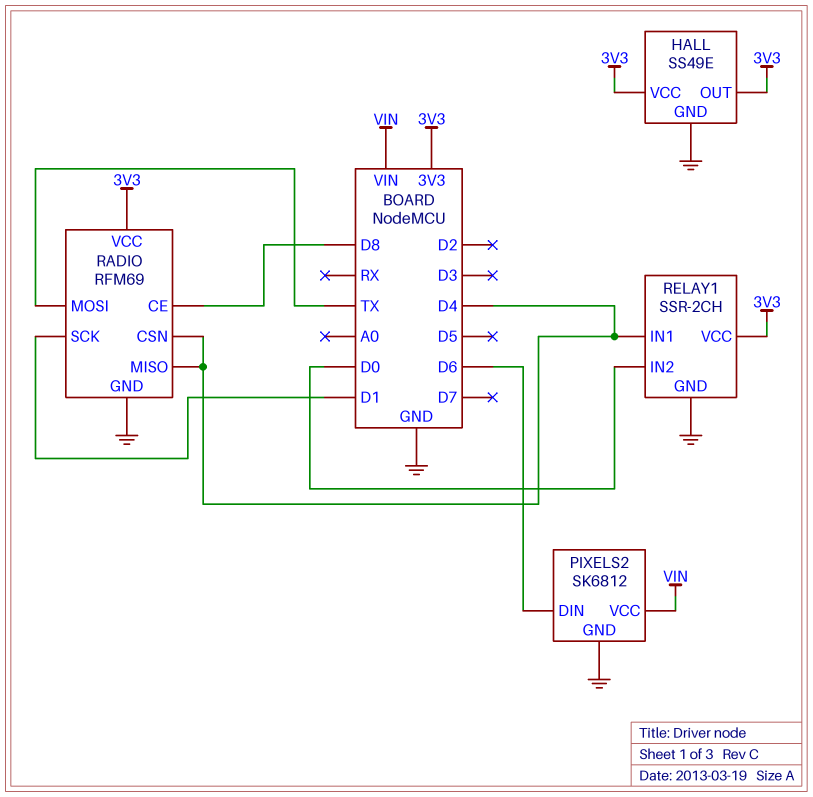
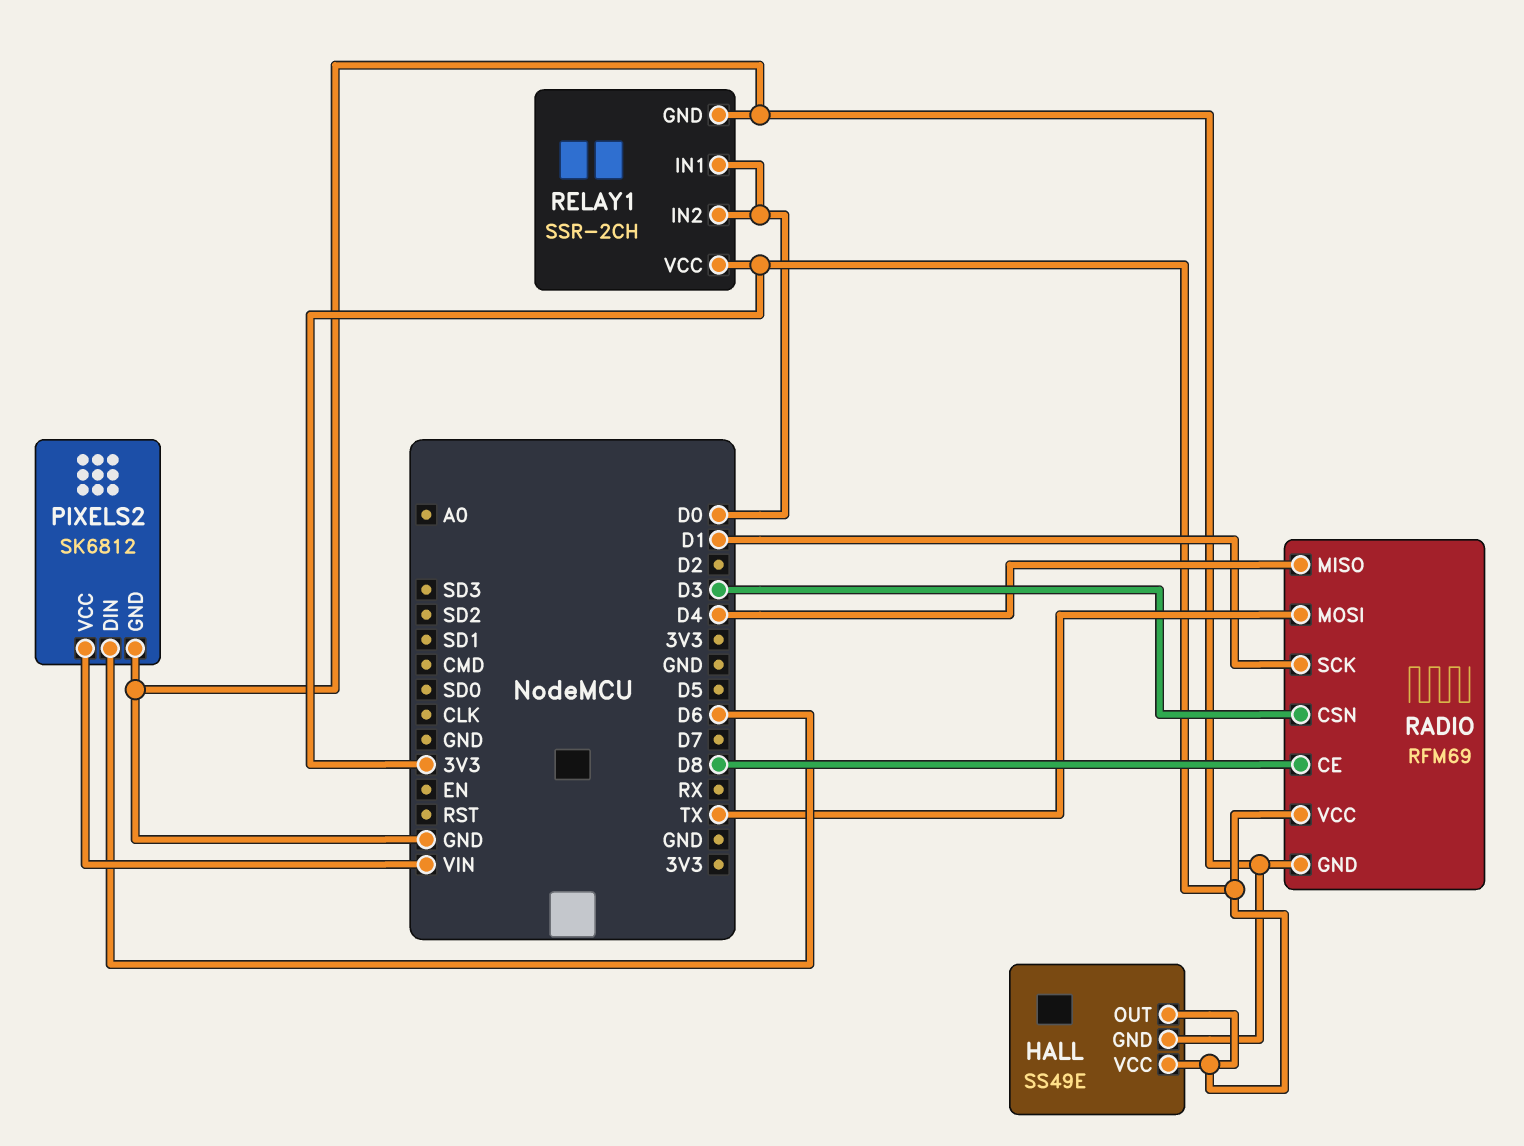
RADIO pin CSN: D4 -> D3
RELAY1 pin IN1: D4 -> D0

